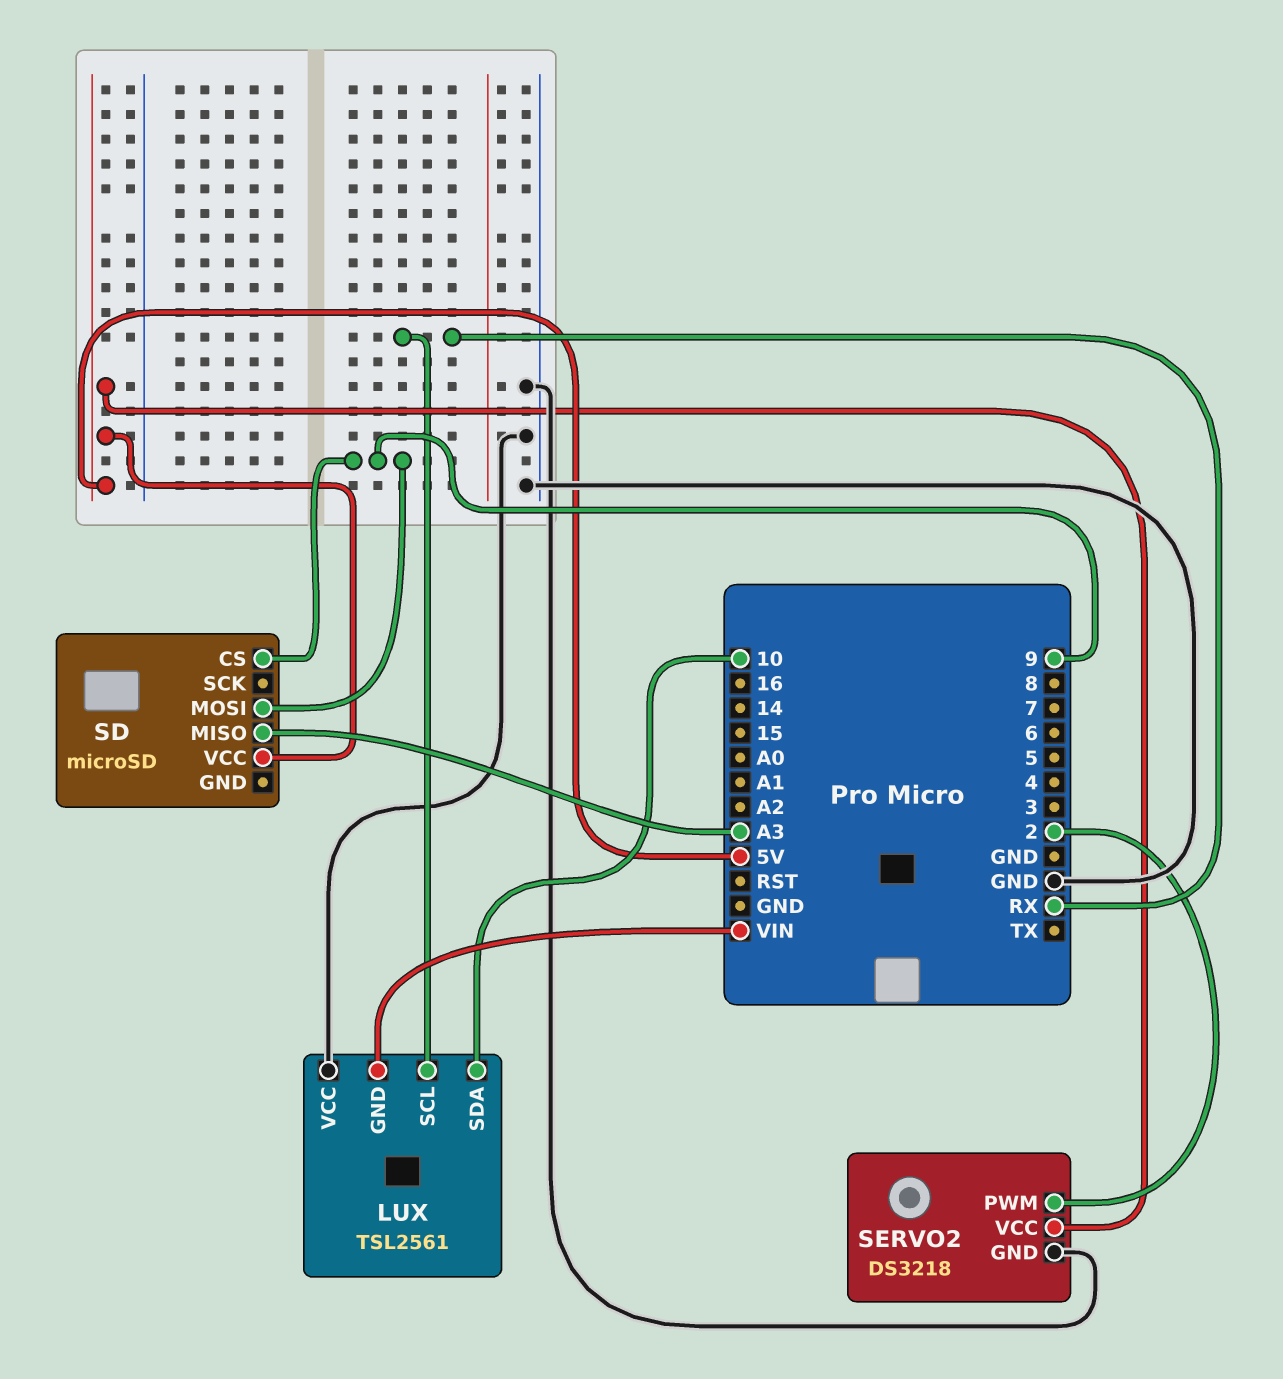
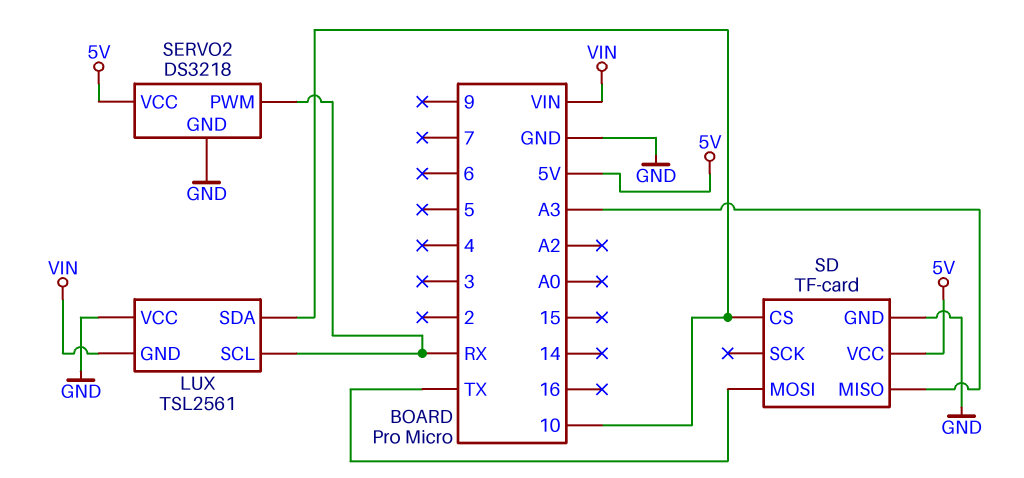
SD: microSD -> TF-card
SD pin CS: 9 -> 10
SD pin GND: none -> GND
SD pin MOSI: 9 -> TX
SERVO2 pin PWM: 2 -> RX

